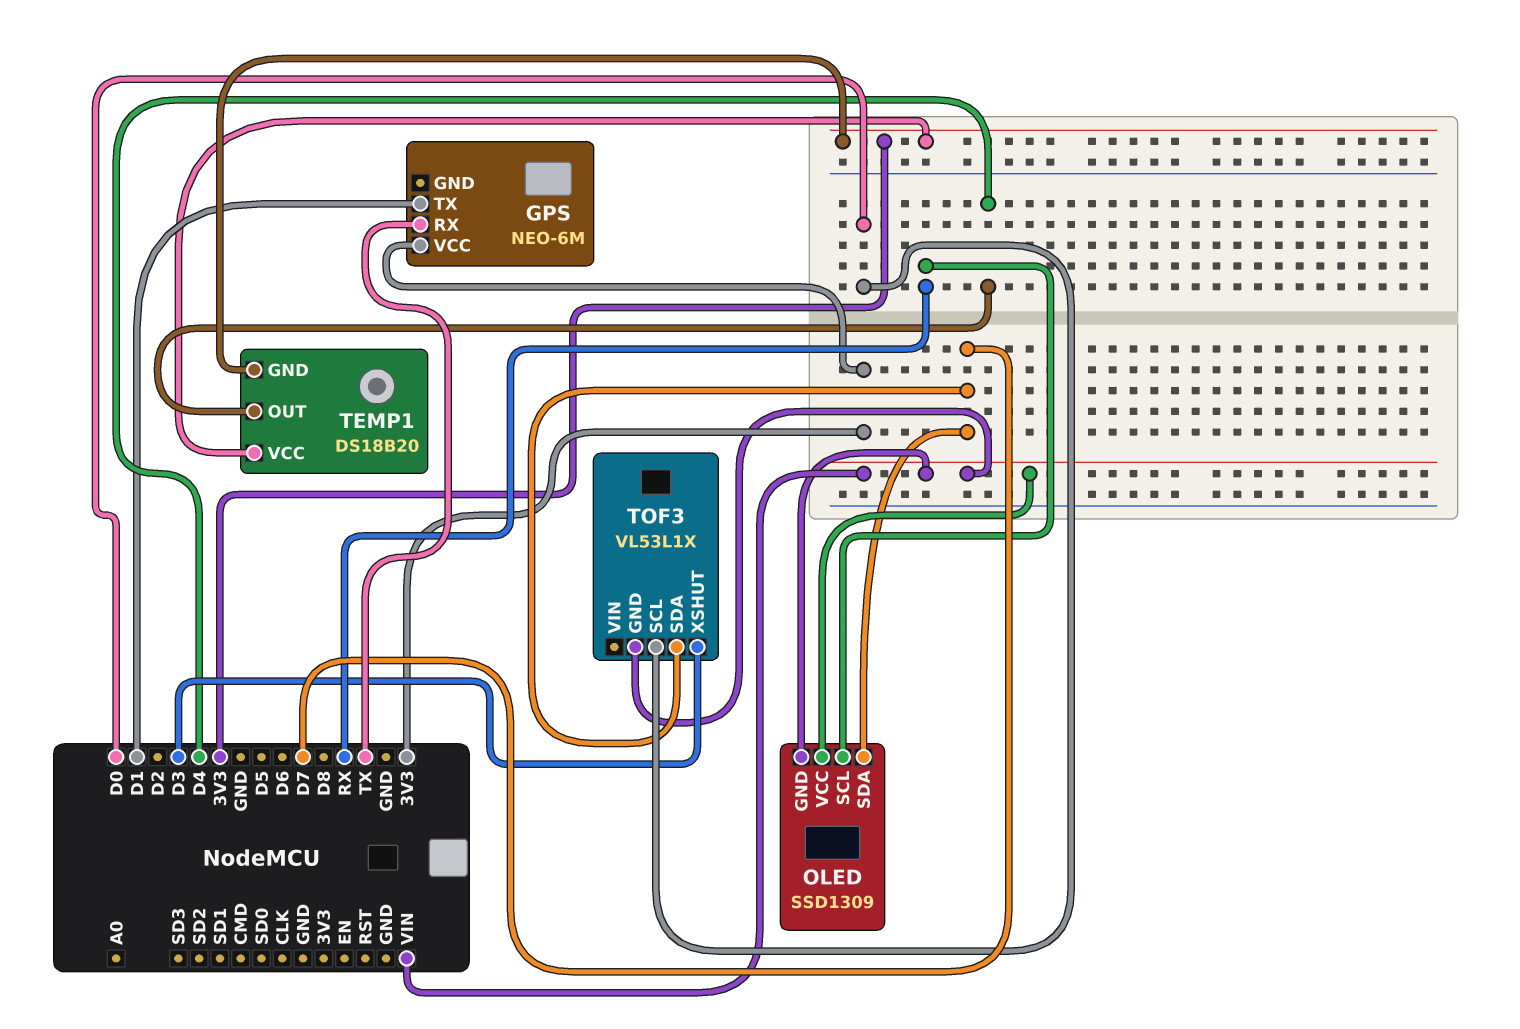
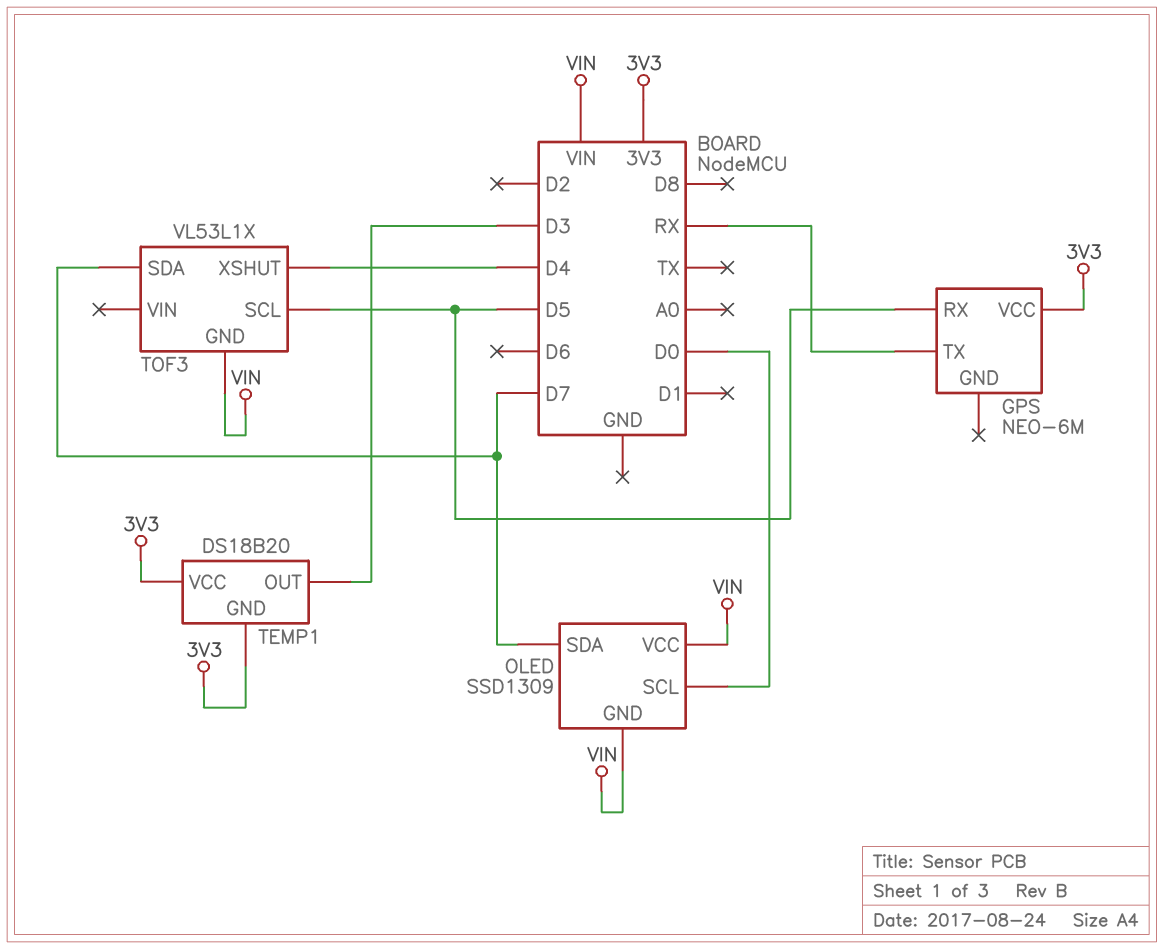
GPS pin RX: TX -> D5
GPS pin TX: D1 -> RX
OLED pin SCL: RX -> D0
TEMP1 pin OUT: D4 -> D3
TOF3 pin SCL: D0 -> D5
TOF3 pin XSHUT: D3 -> D4

